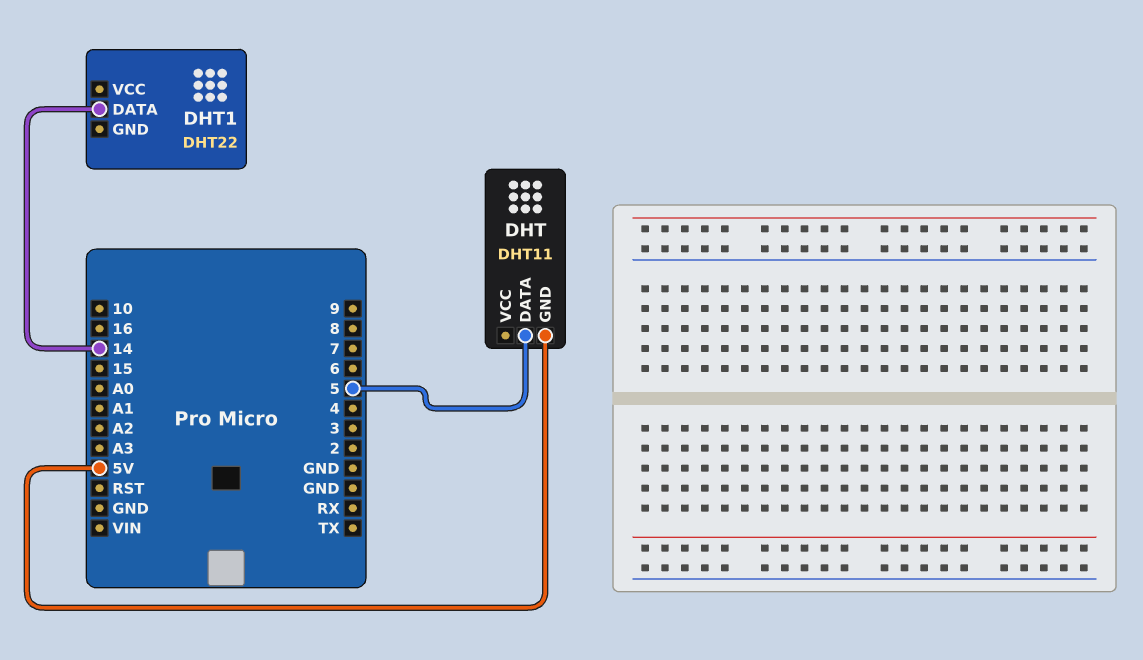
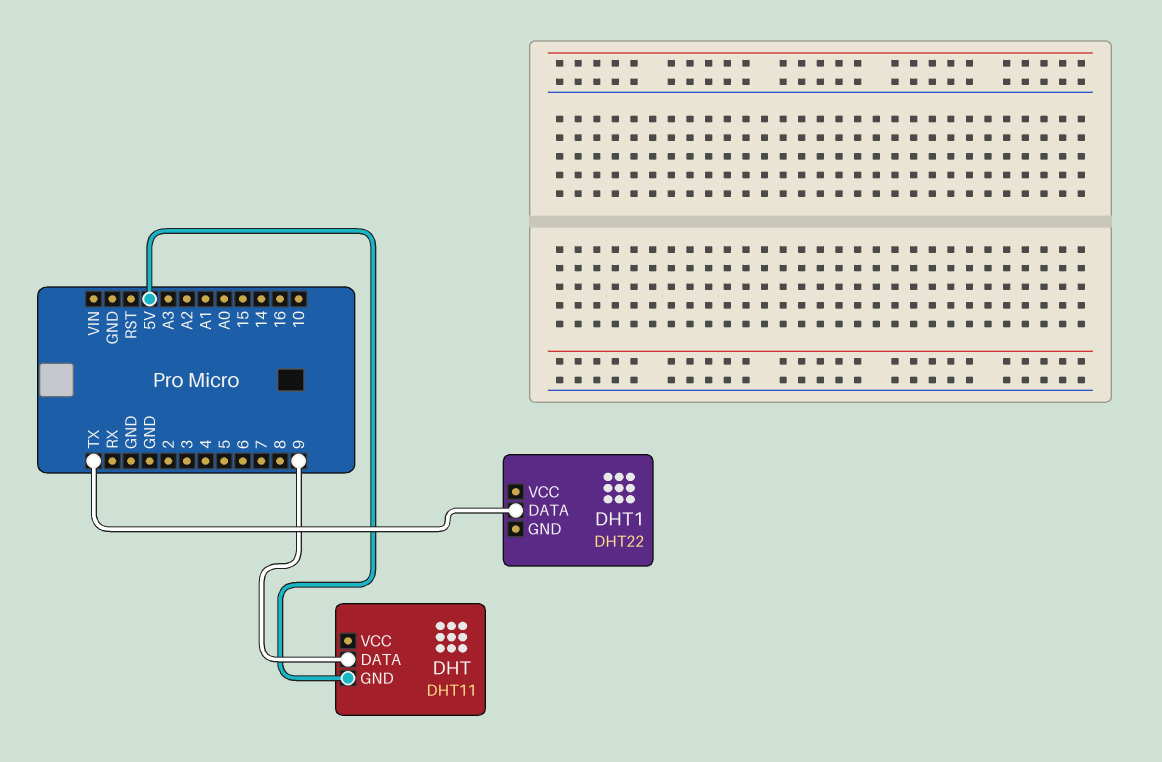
DHT pin DATA: 5 -> 9
DHT1 pin DATA: 14 -> TX

